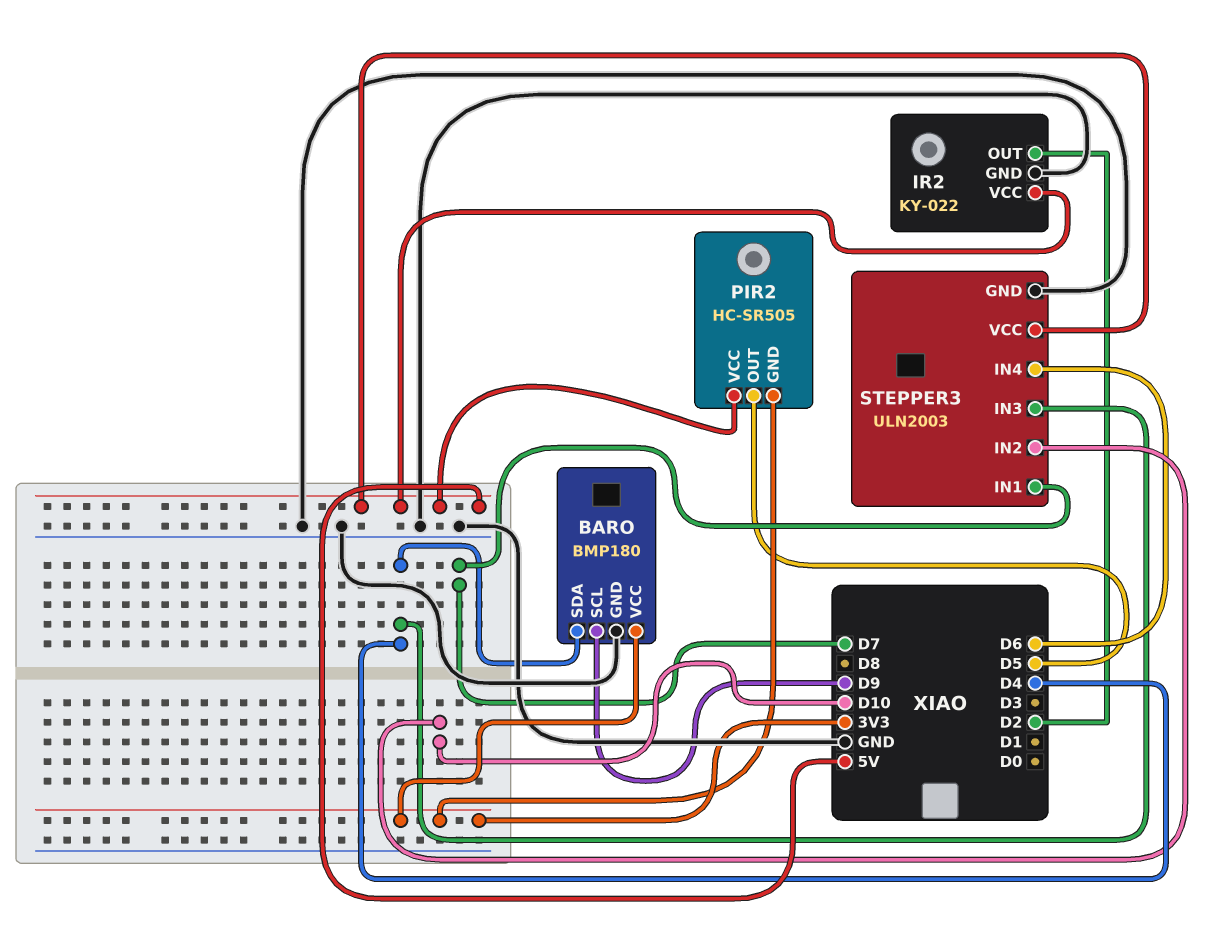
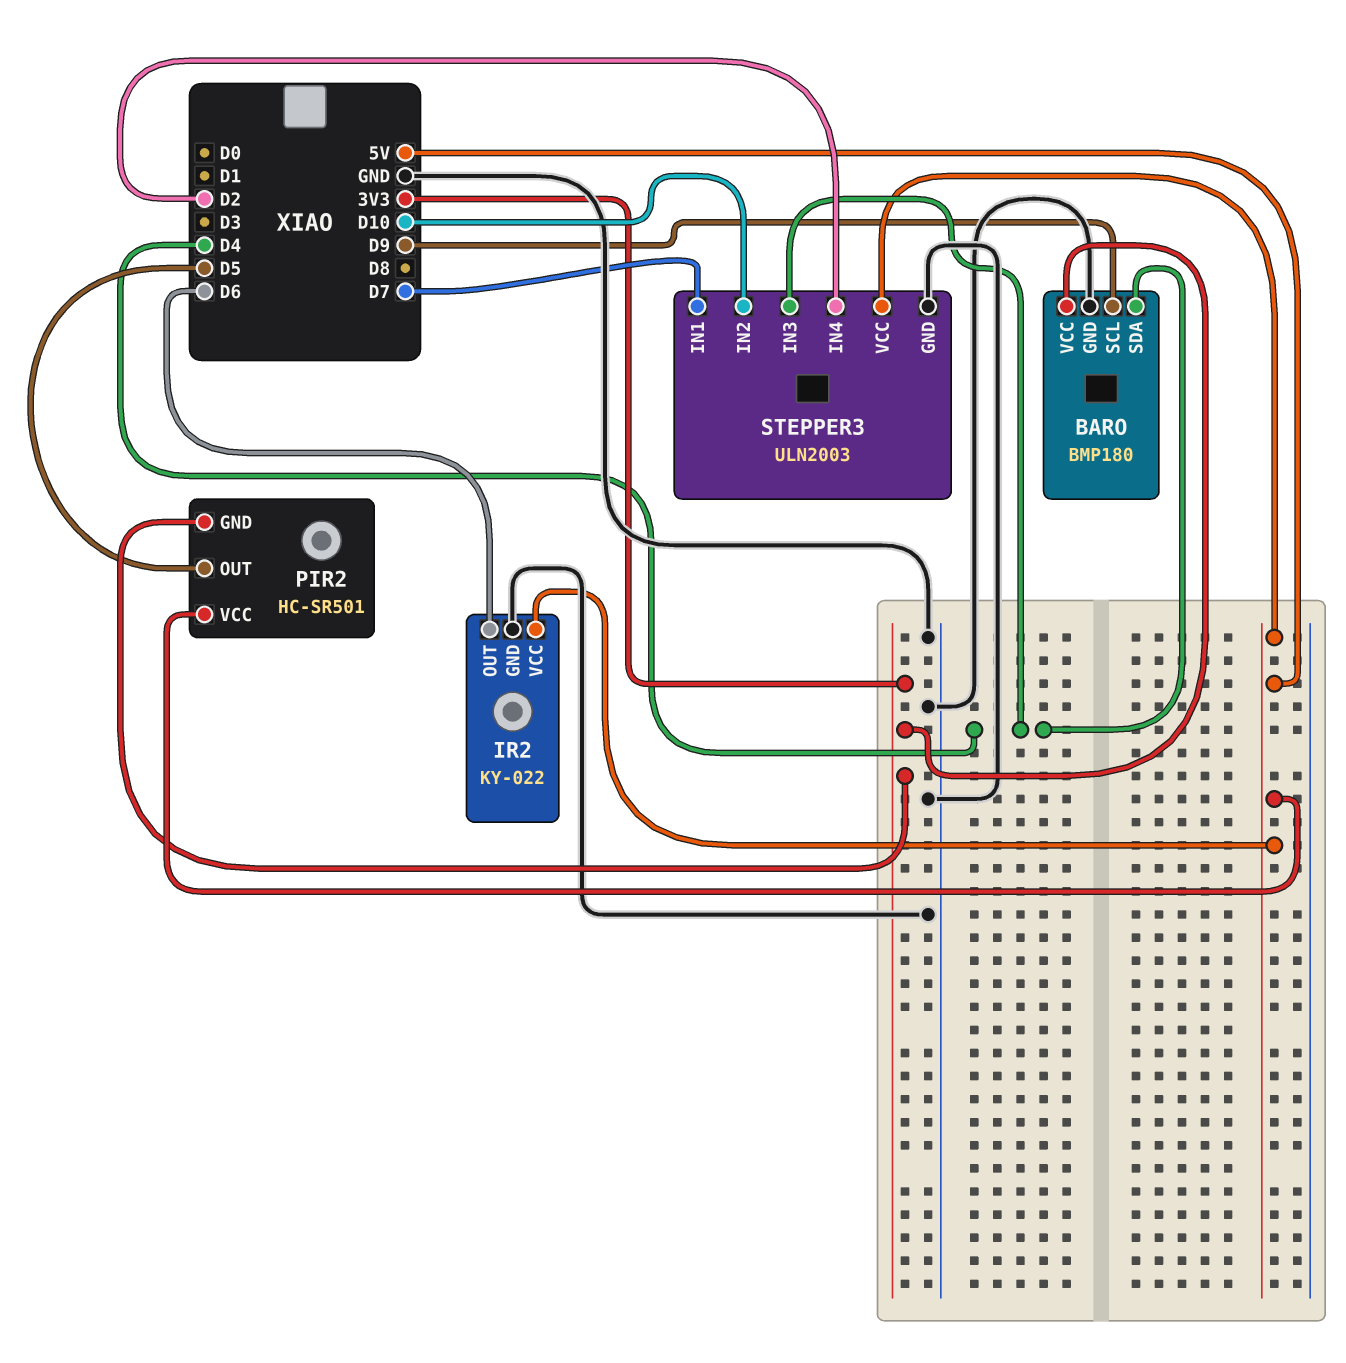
IR2 pin OUT: D2 -> D6
PIR2: HC-SR505 -> HC-SR501
STEPPER3 pin IN4: D6 -> D2

